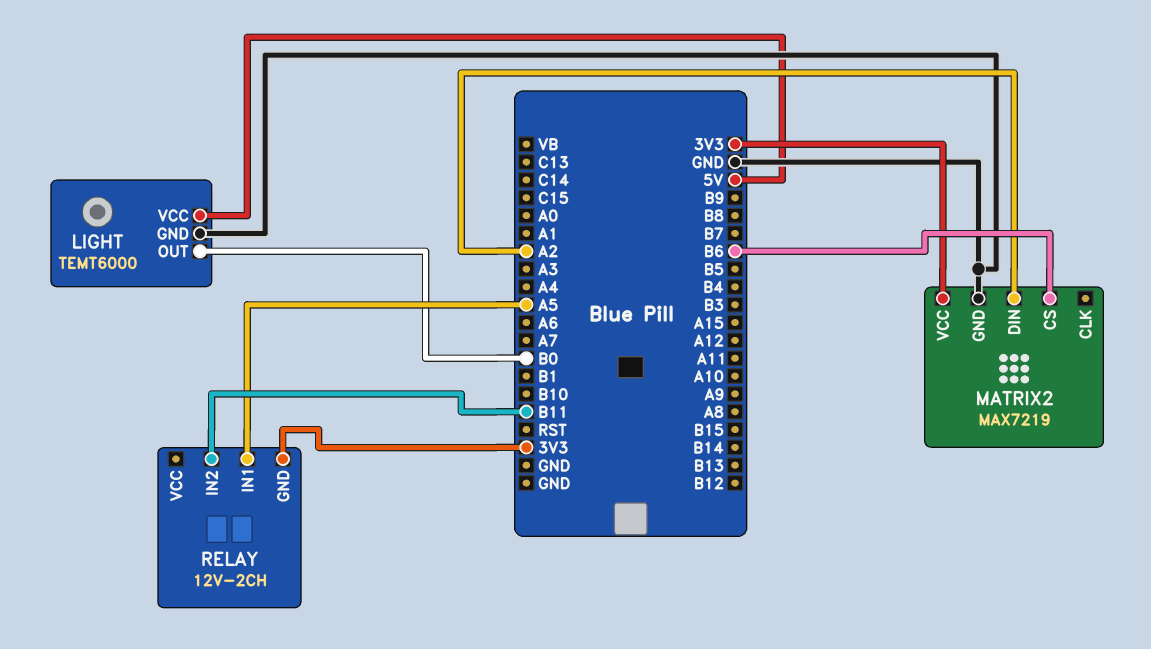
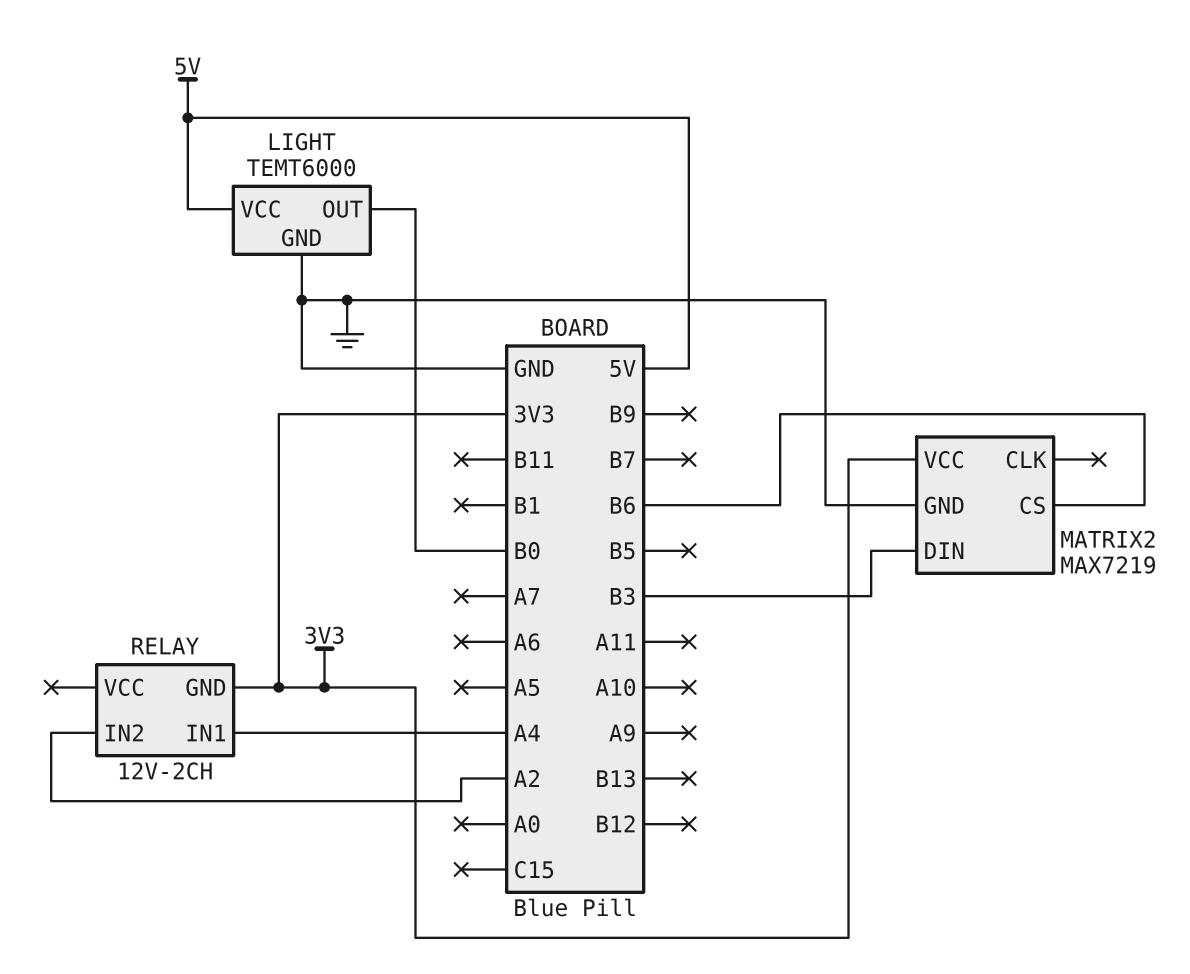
MATRIX2 pin DIN: A2 -> B3
RELAY pin IN1: A5 -> A4
RELAY pin IN2: B11 -> A2

